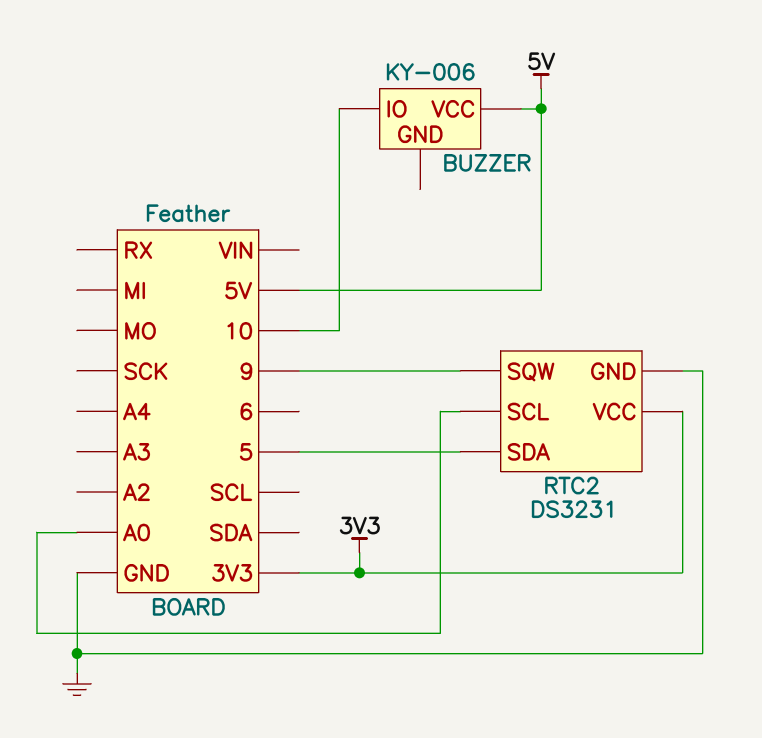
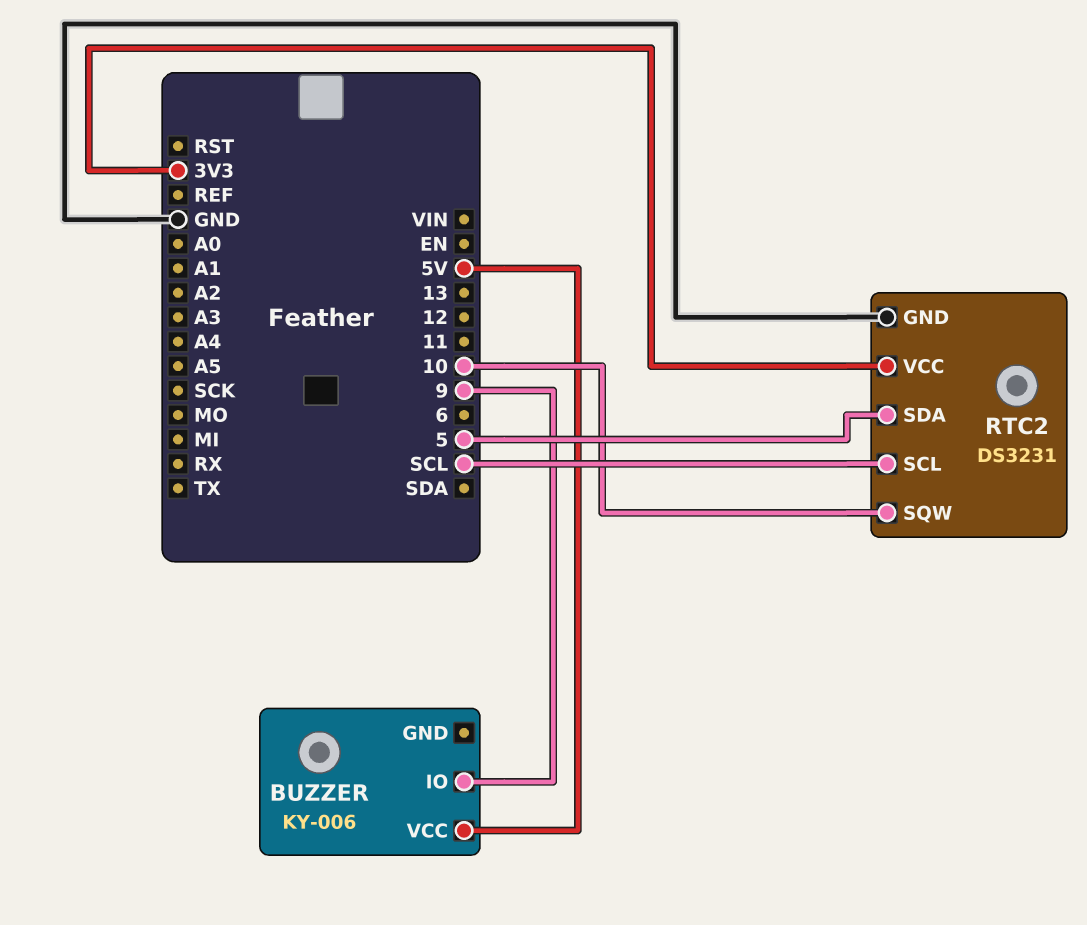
BUZZER pin IO: 10 -> 9
RTC2 pin SCL: A0 -> SCL
RTC2 pin SQW: 9 -> 10

